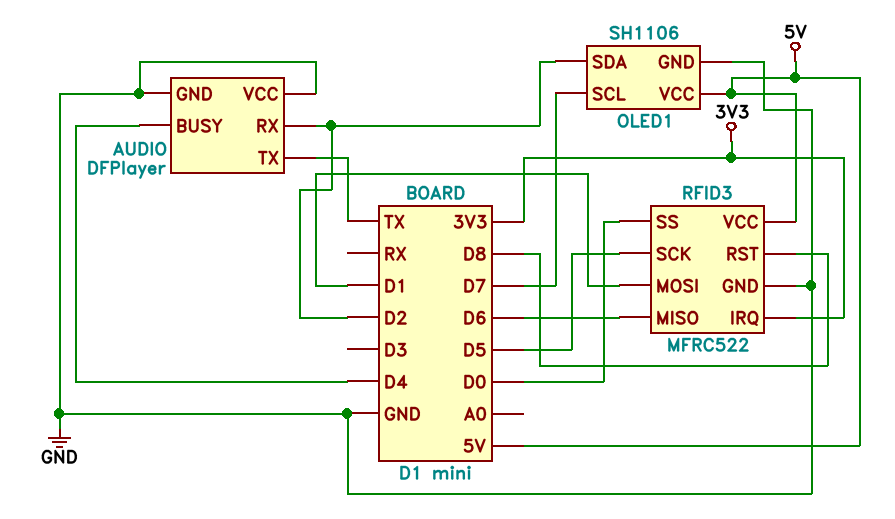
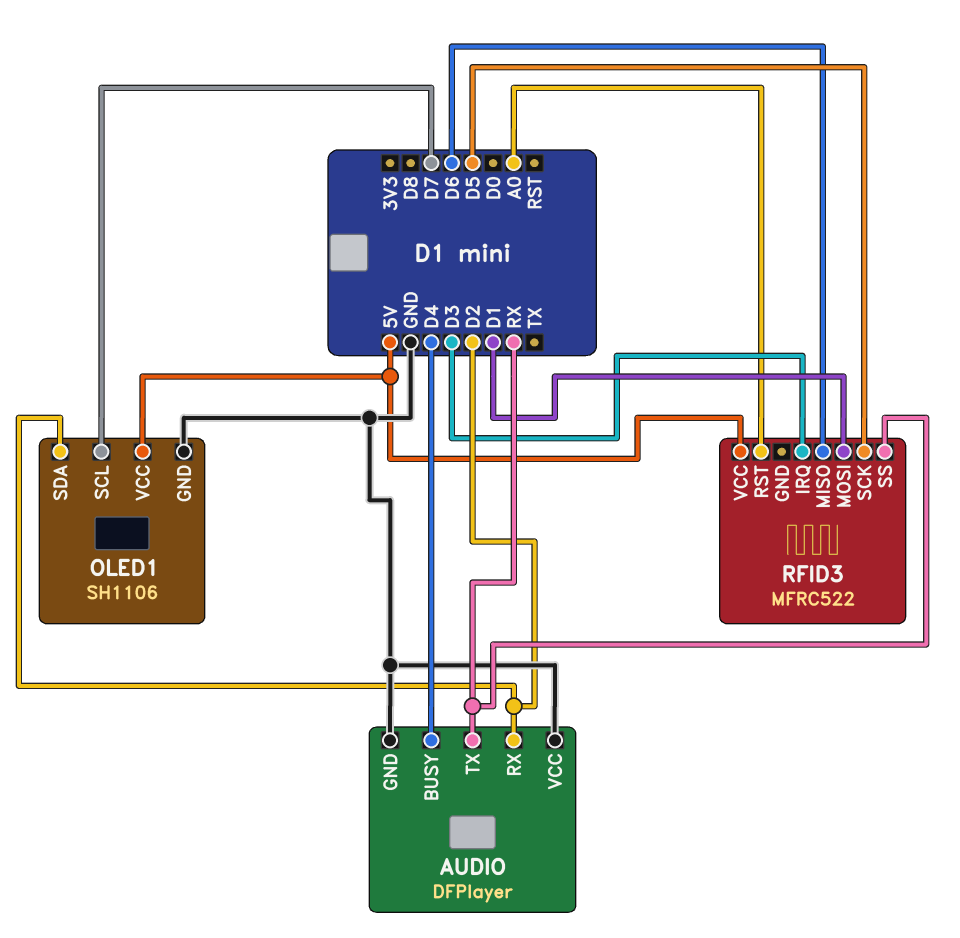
AUDIO pin TX: TX -> RX
RFID3 pin GND: GND -> none
RFID3 pin IRQ: 3V3 -> D3
RFID3 pin RST: D8 -> A0
RFID3 pin SS: D0 -> RX

